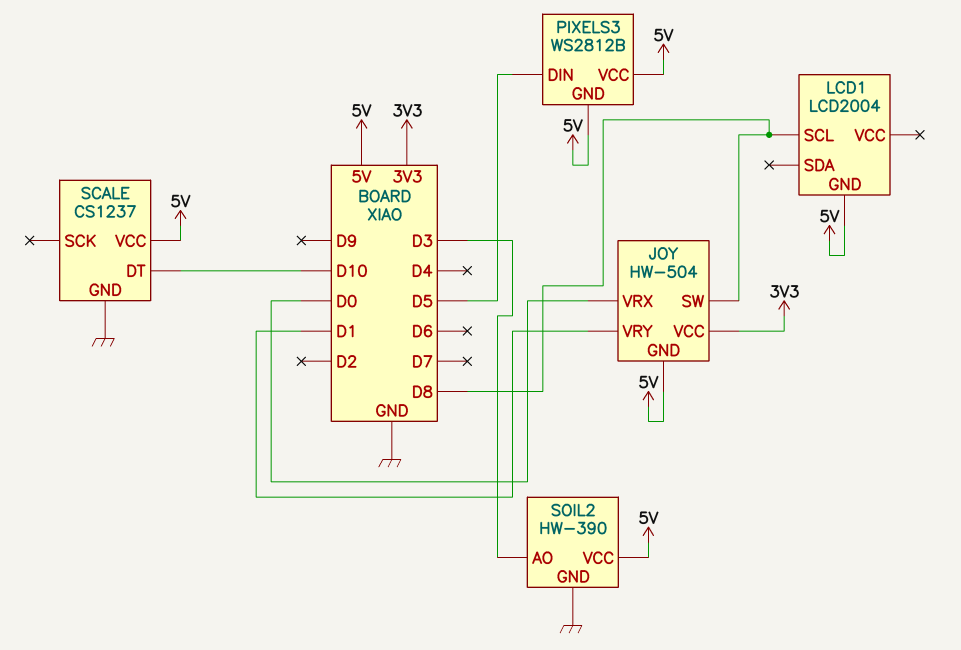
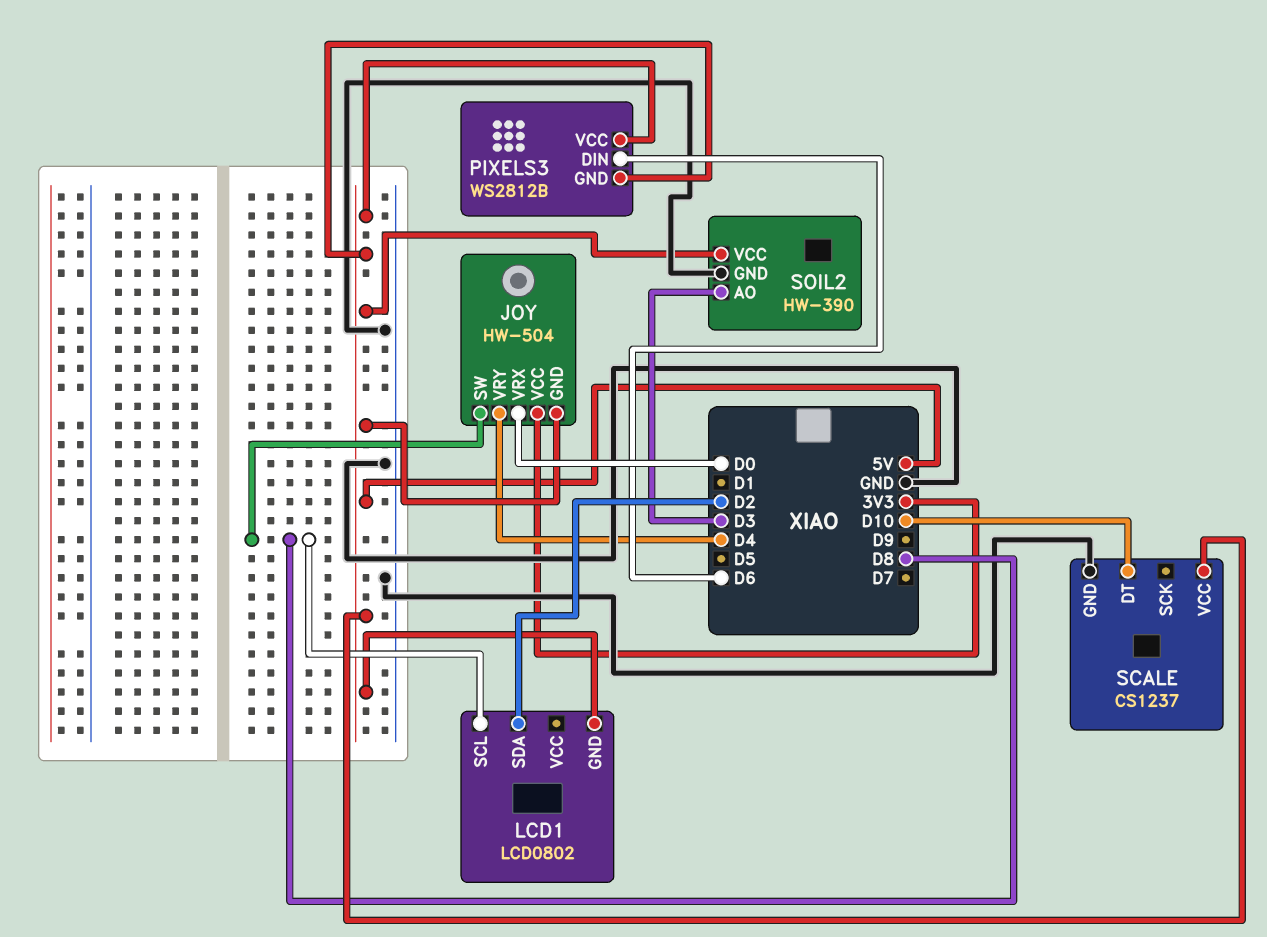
JOY pin VRY: D1 -> D4
LCD1: LCD2004 -> LCD0802
LCD1 pin SDA: none -> D2
PIXELS3 pin DIN: D5 -> D6

